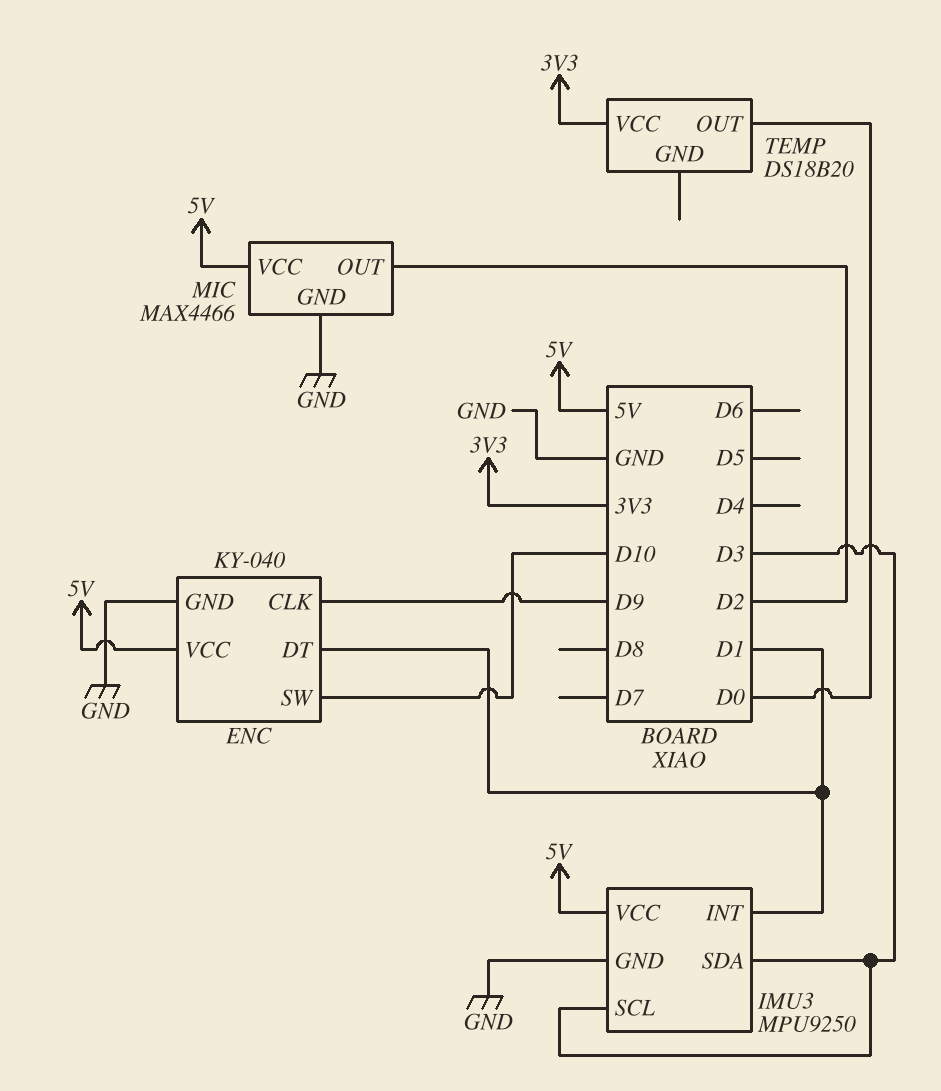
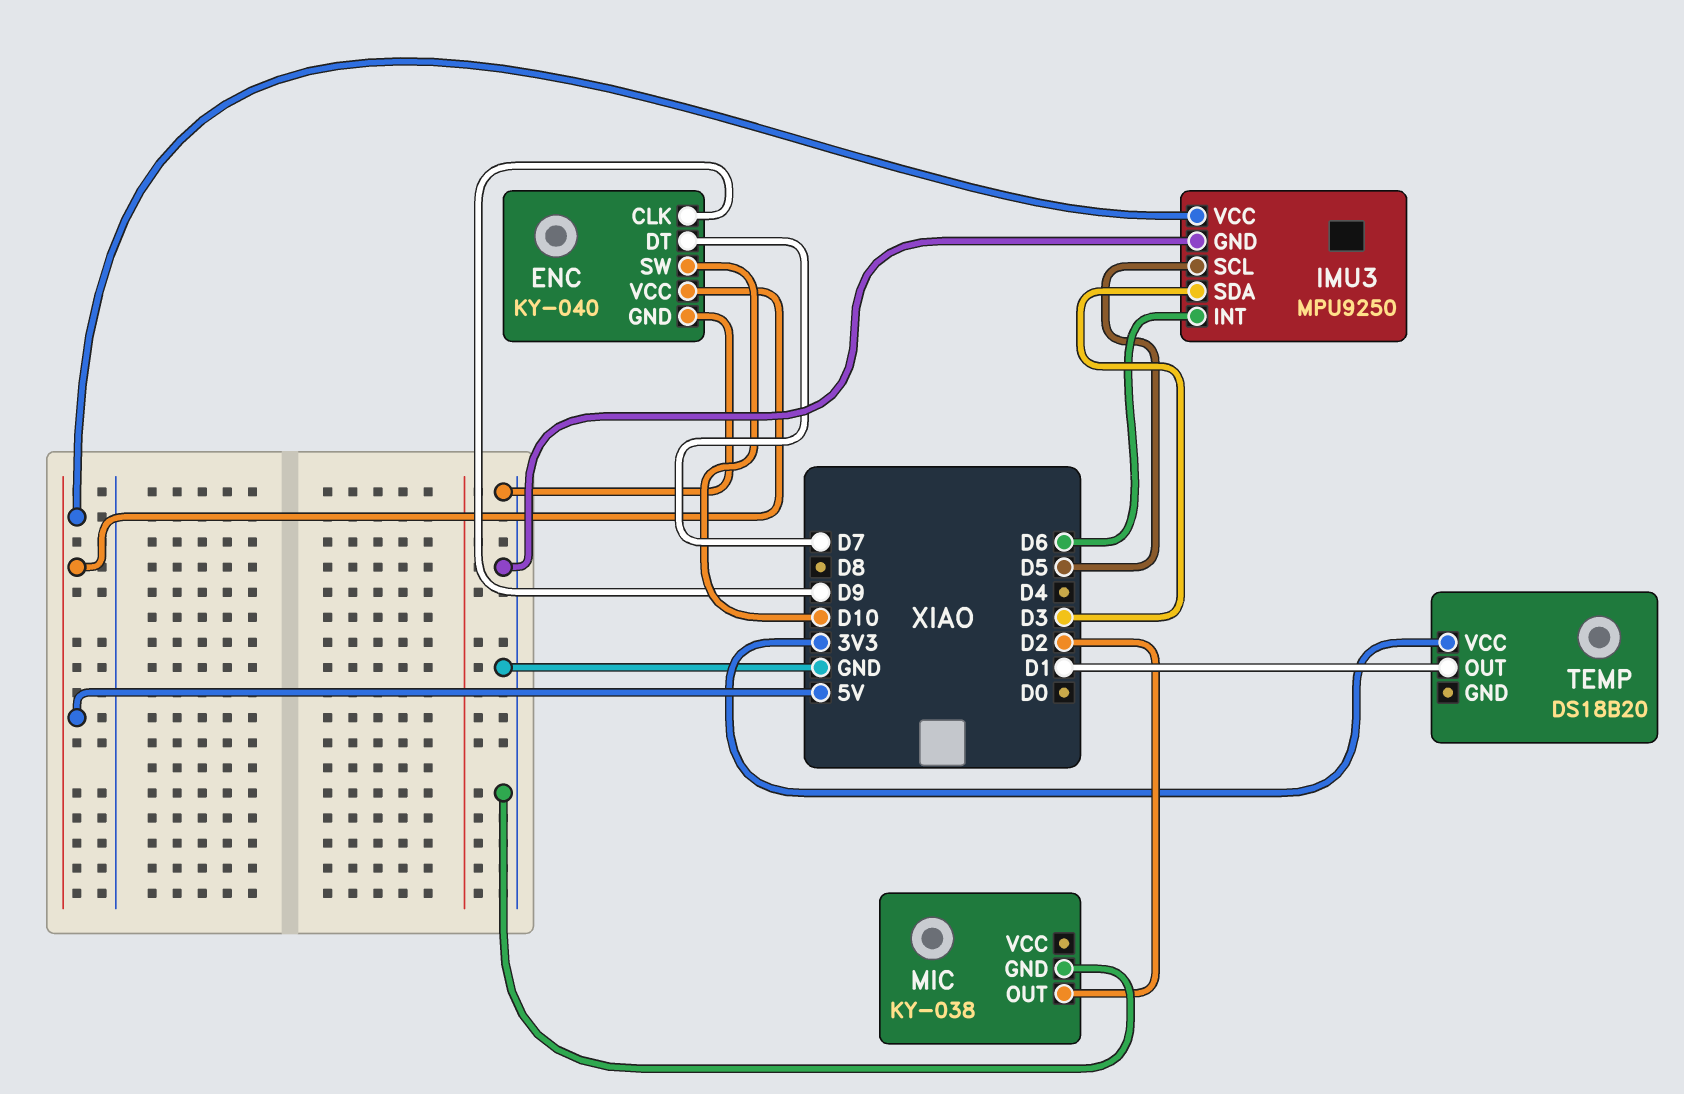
ENC pin DT: D1 -> D7
IMU3 pin INT: D1 -> D6
IMU3 pin SCL: D3 -> D5
MIC: MAX4466 -> KY-038
MIC pin VCC: 5V -> none
TEMP pin OUT: D0 -> D1

